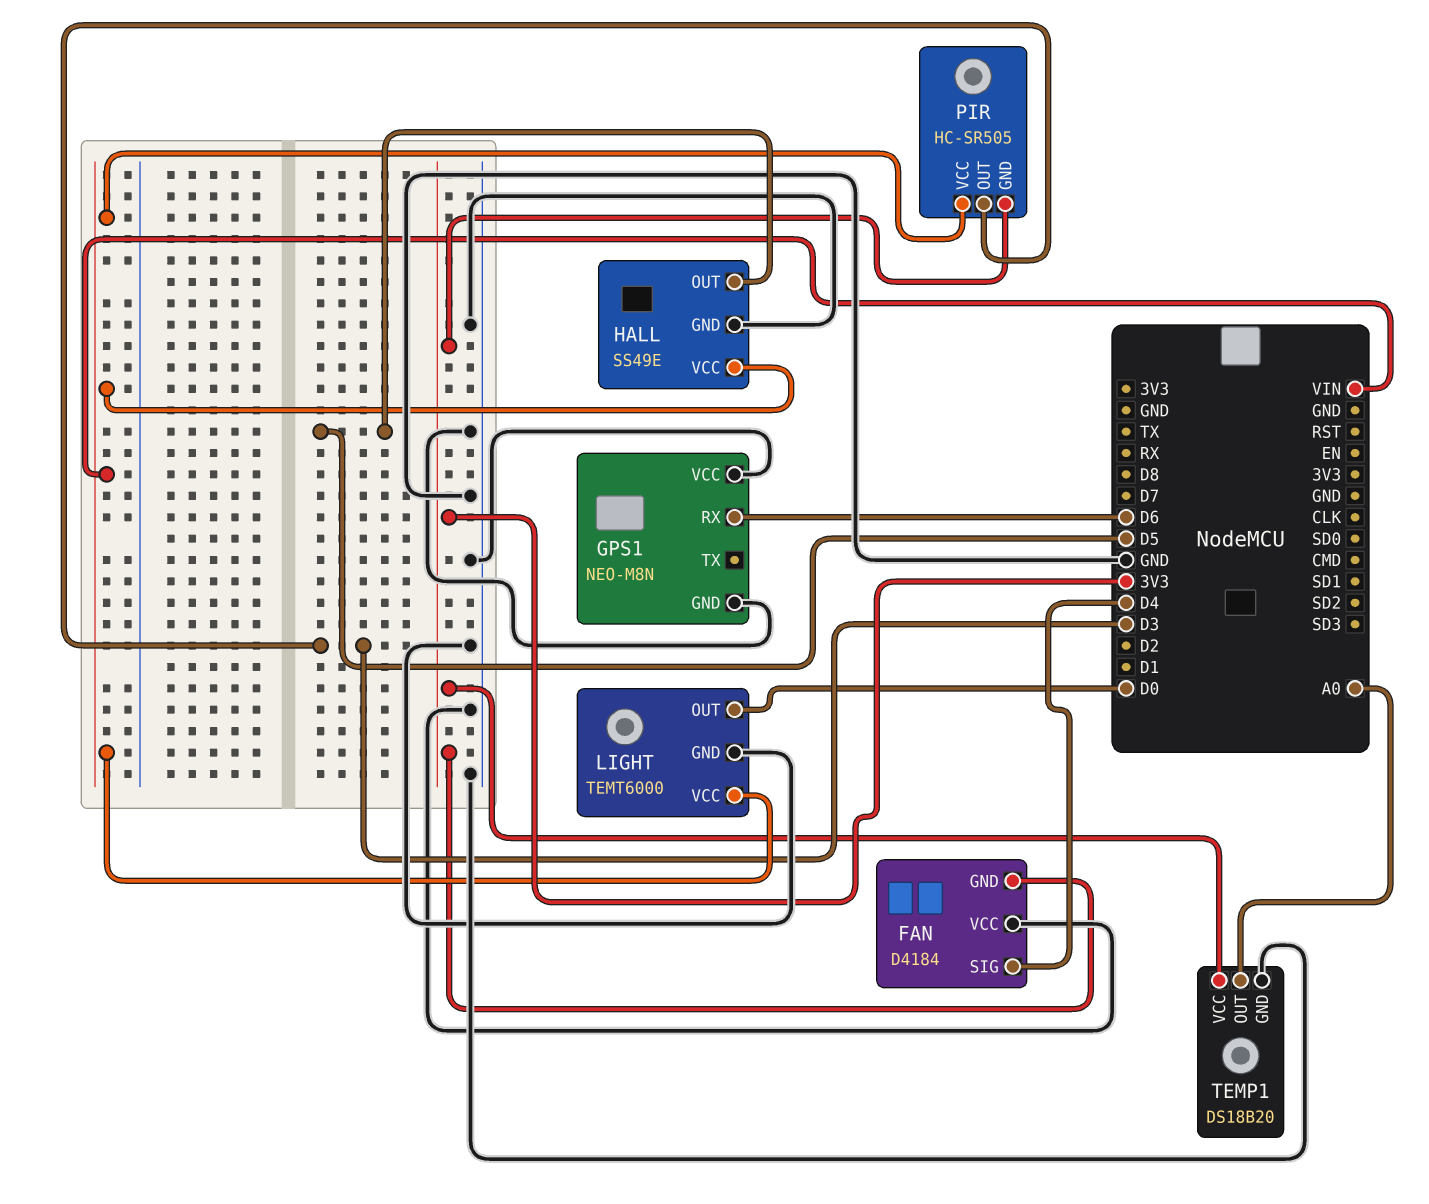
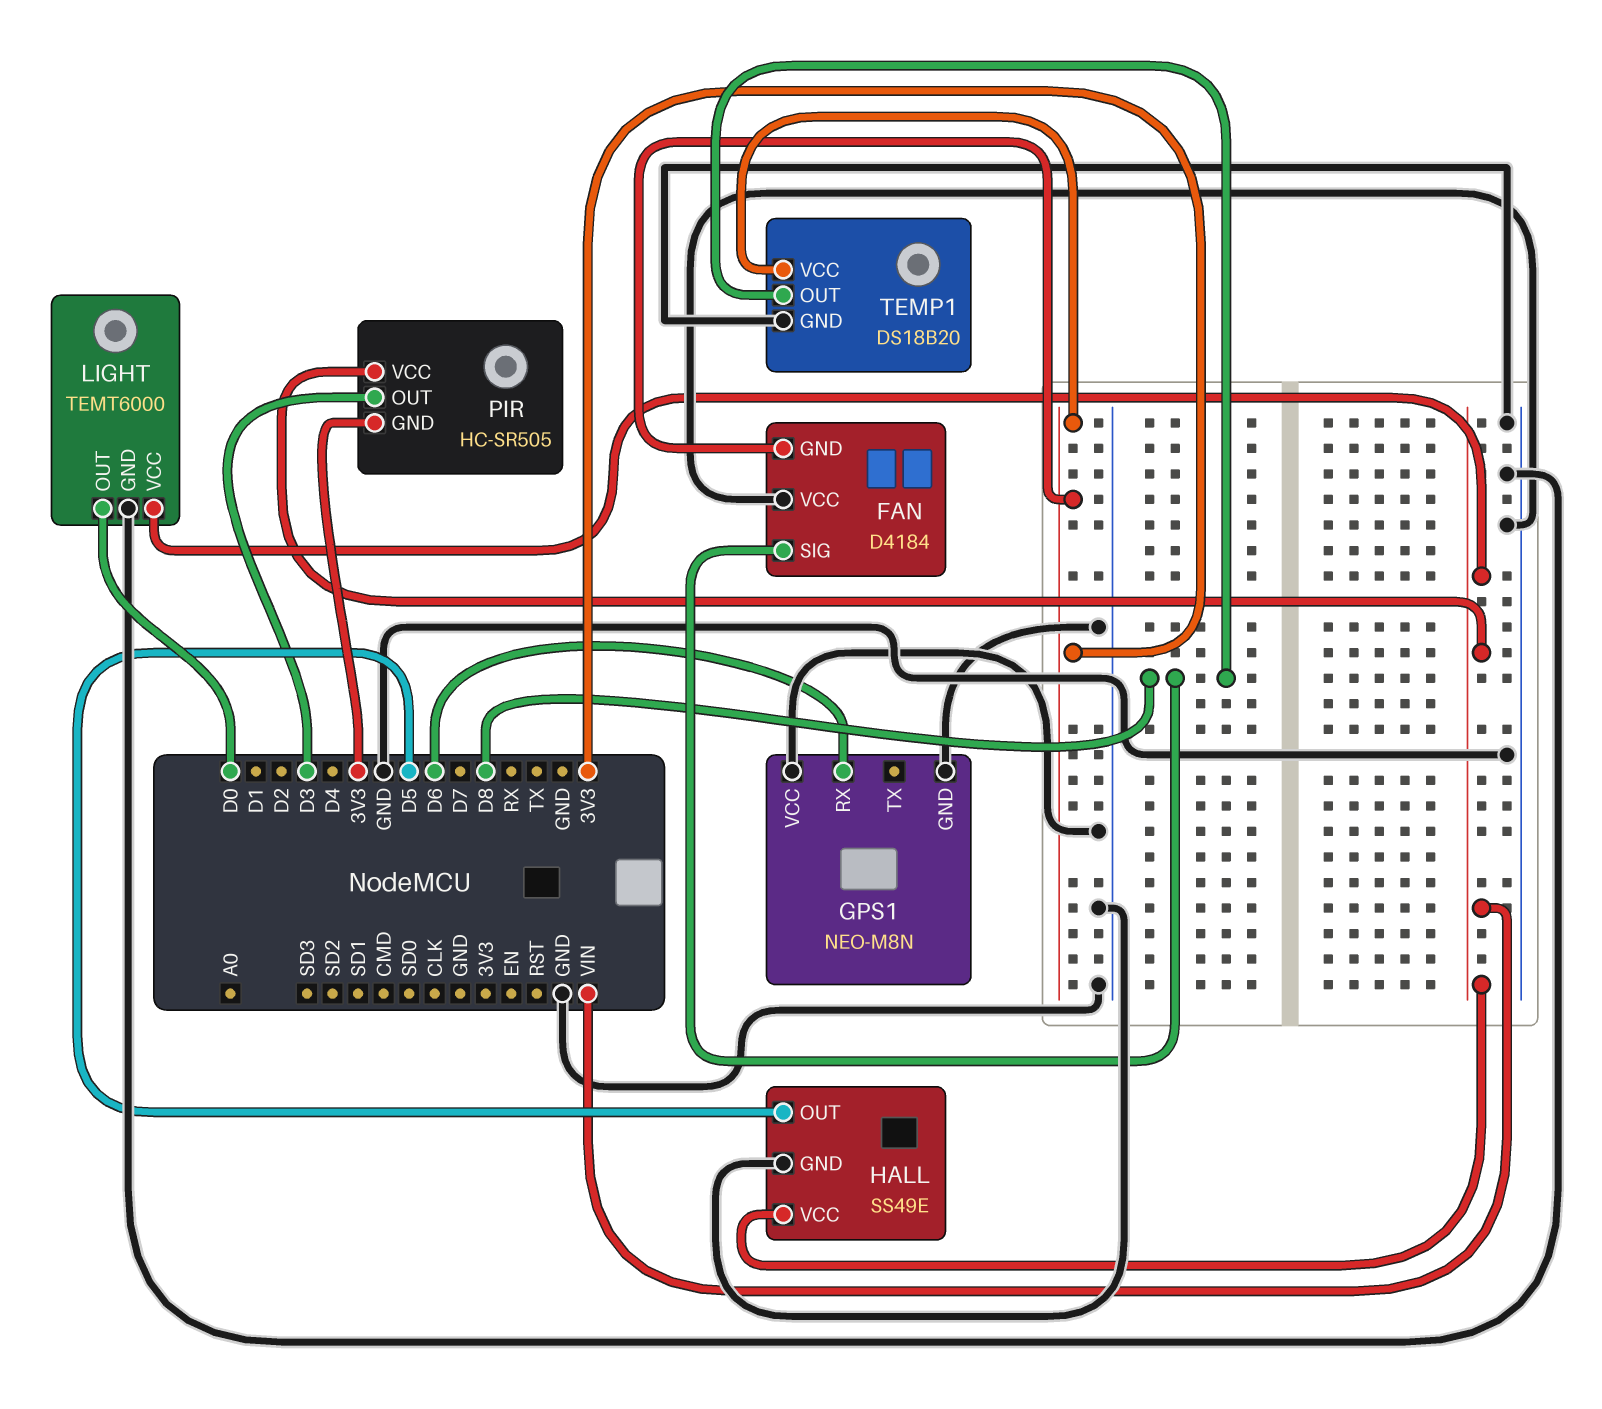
FAN pin SIG: D4 -> D8
TEMP1 pin OUT: A0 -> D8

